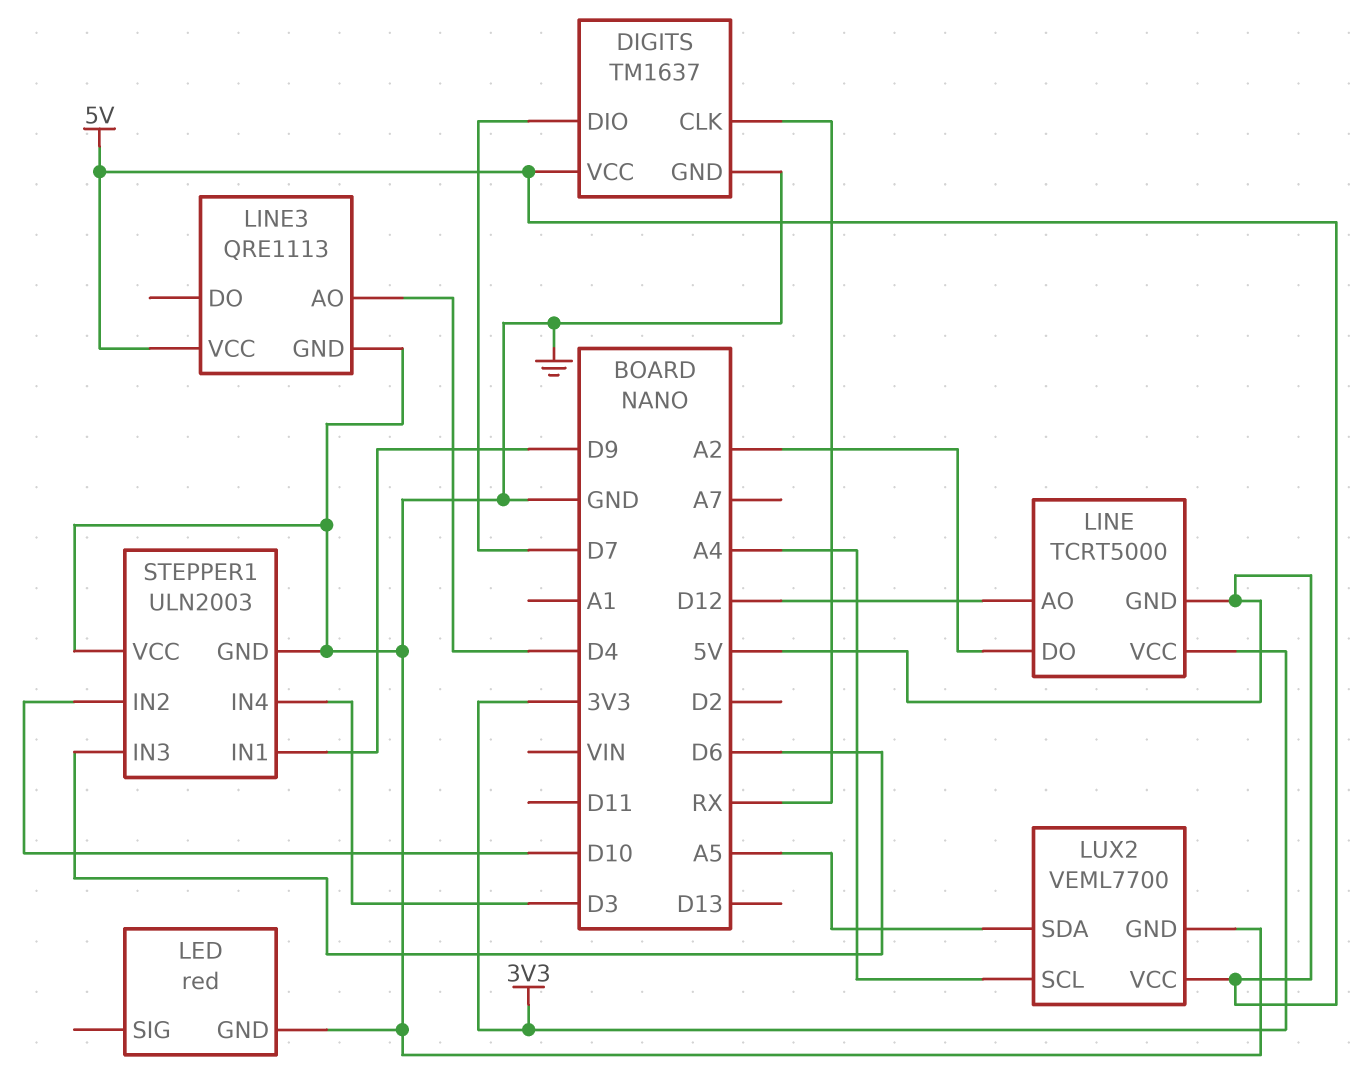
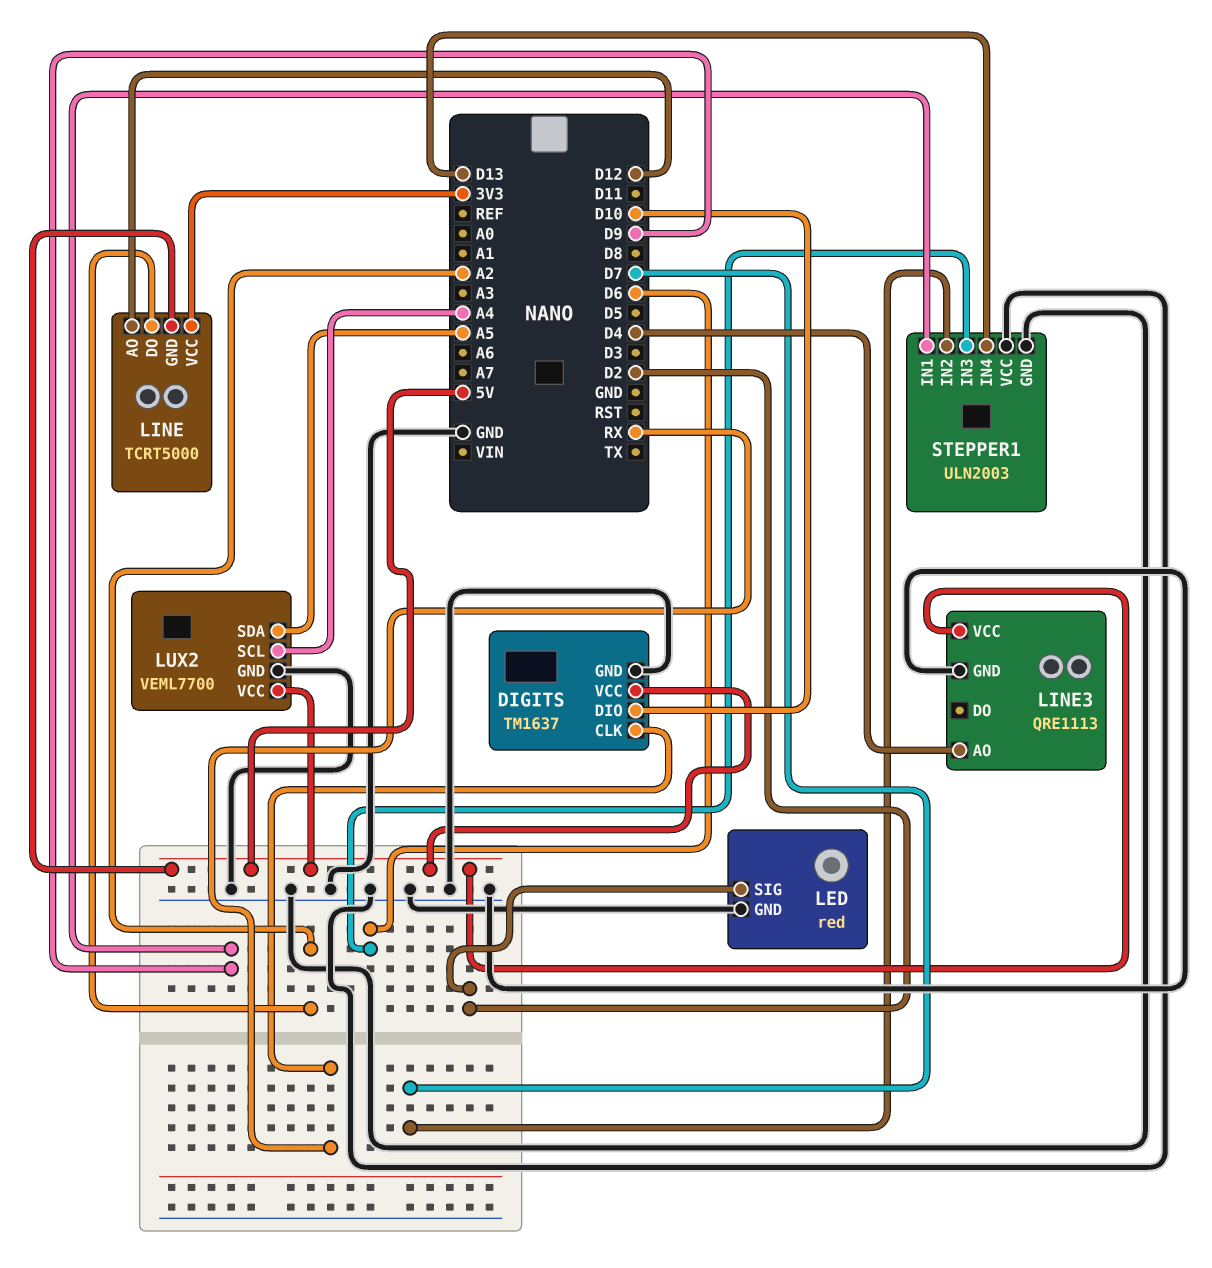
DIGITS pin DIO: D7 -> D10
LED pin SIG: none -> D2
STEPPER1 pin IN2: D10 -> D7
STEPPER1 pin IN4: D3 -> D13

